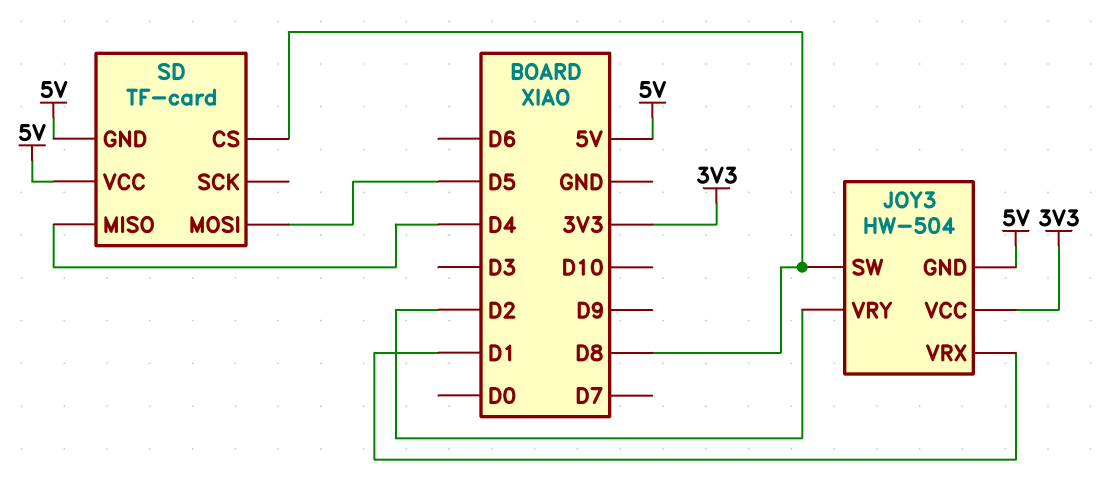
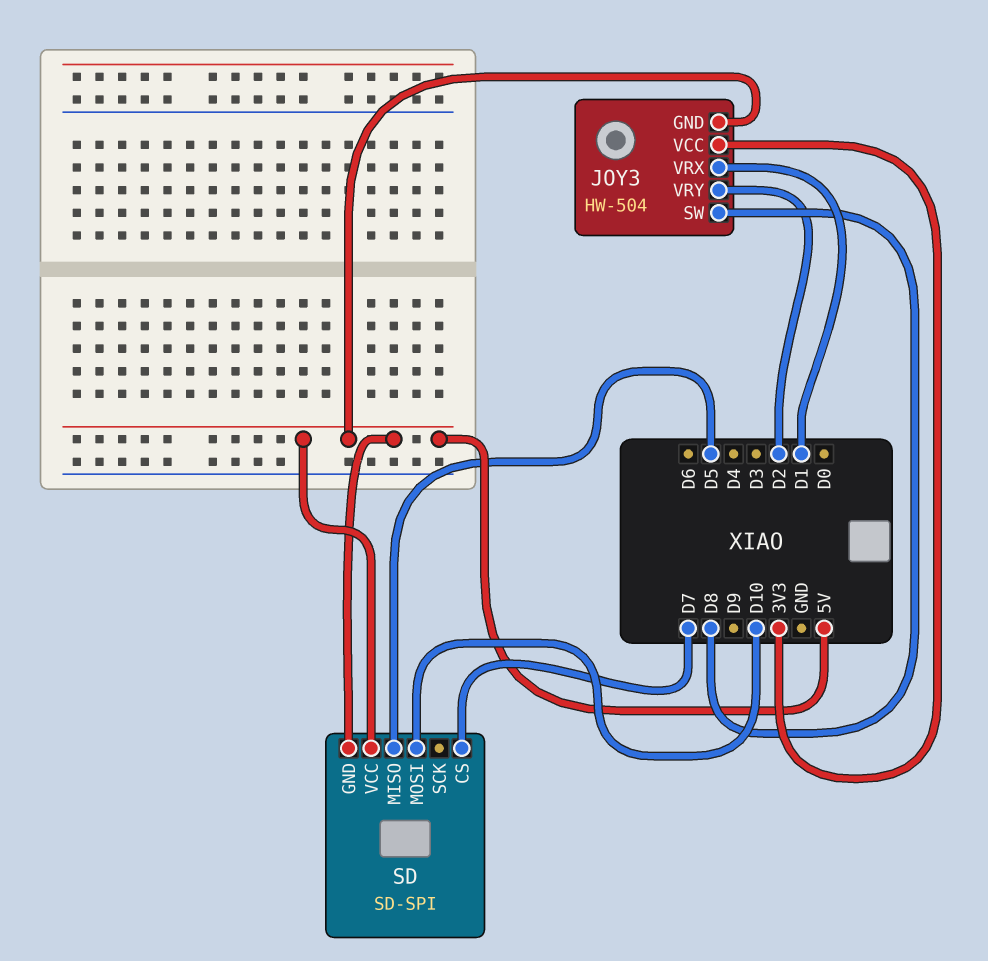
SD: TF-card -> SD-SPI
SD pin CS: D8 -> D7
SD pin MISO: D4 -> D5
SD pin MOSI: D5 -> D10

